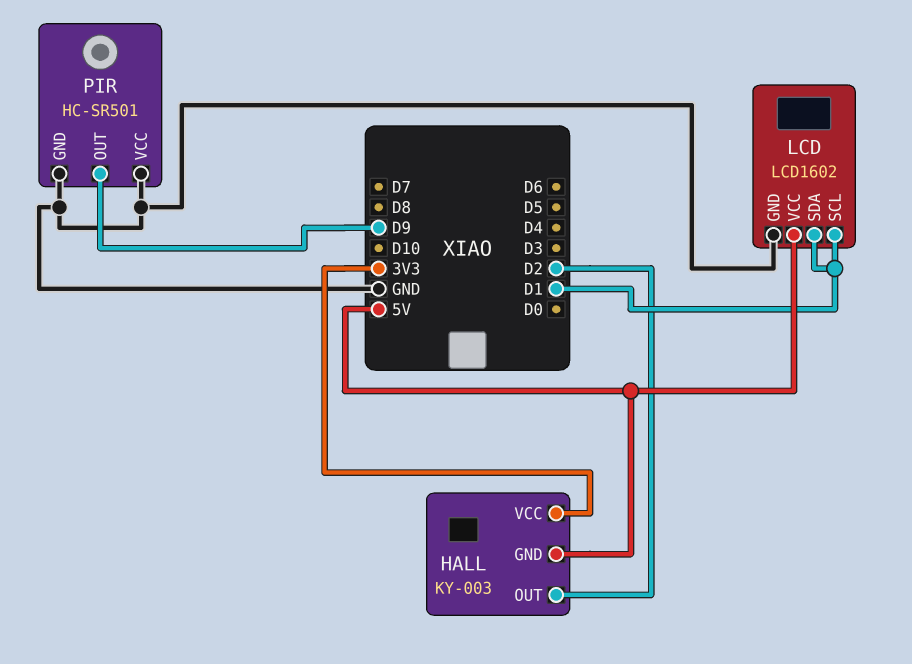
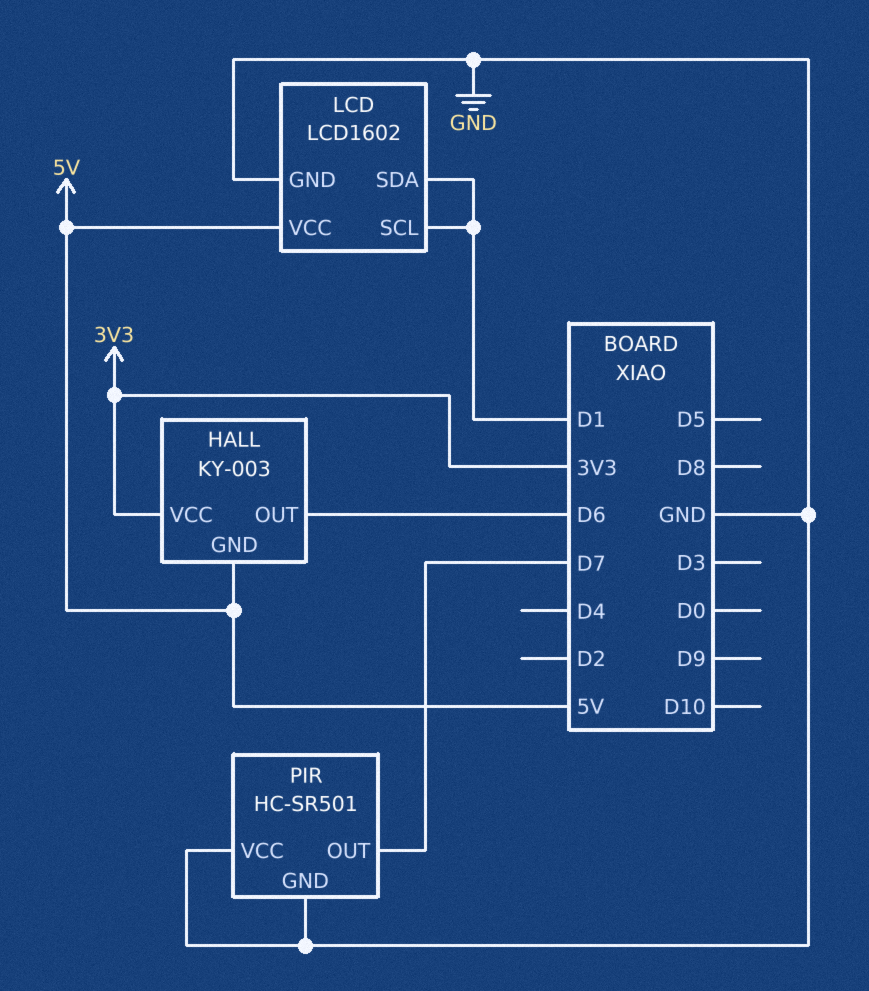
HALL pin OUT: D2 -> D6
PIR pin OUT: D9 -> D7

